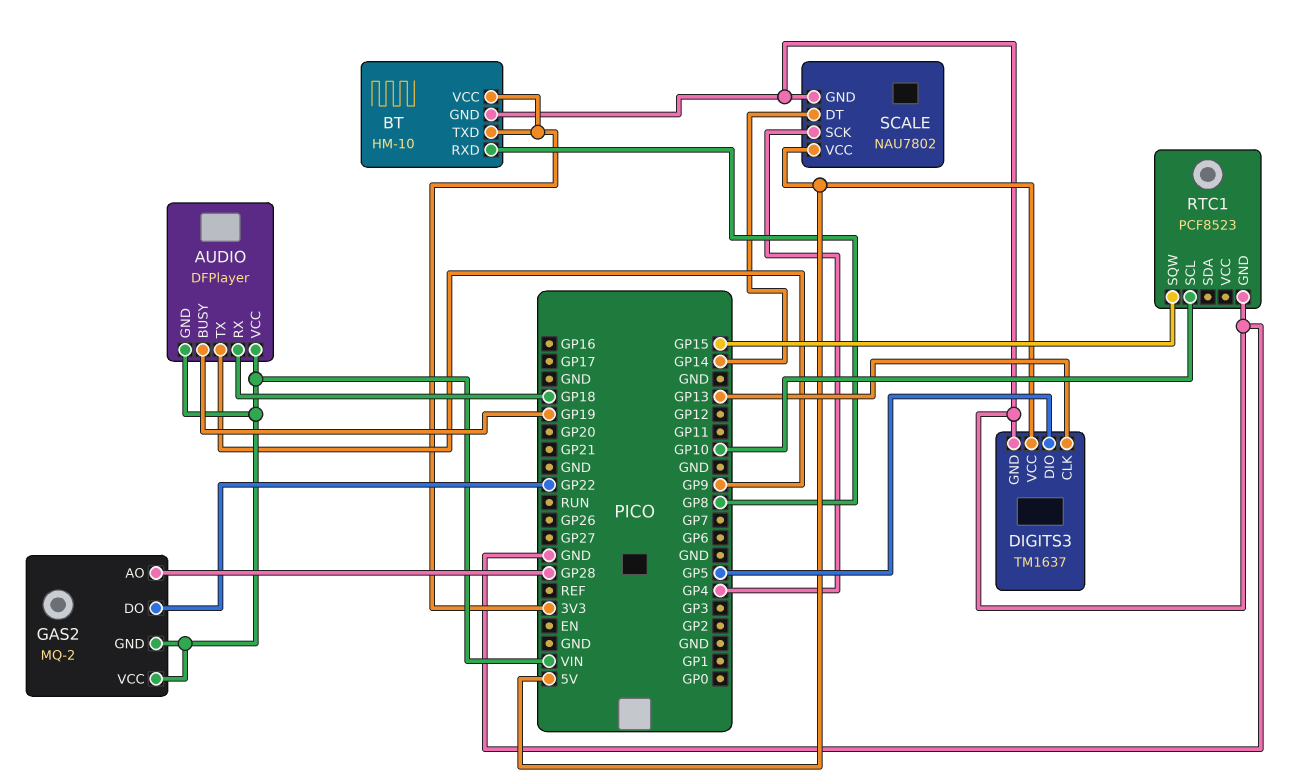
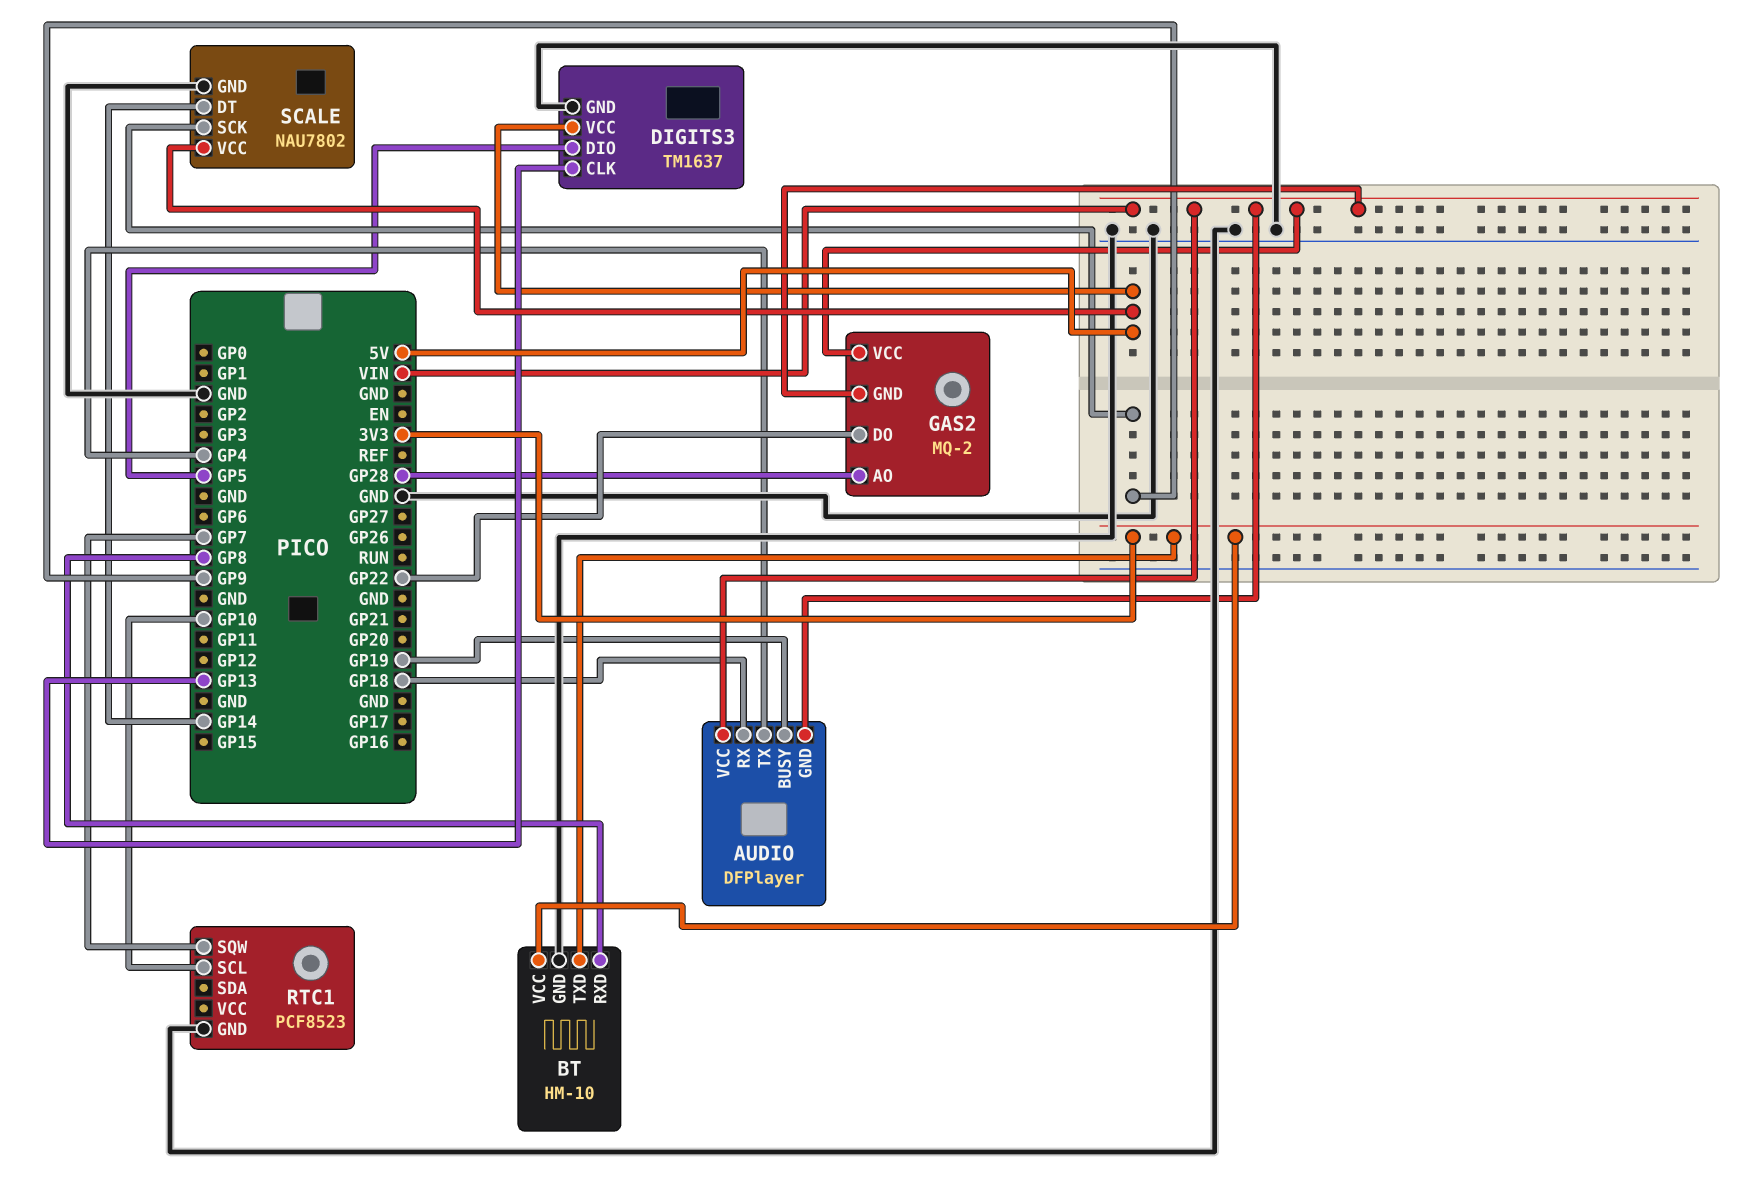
AUDIO pin TX: GP9 -> GP4
RTC1 pin SQW: GP15 -> GP7
SCALE pin SCK: GP4 -> GP9

